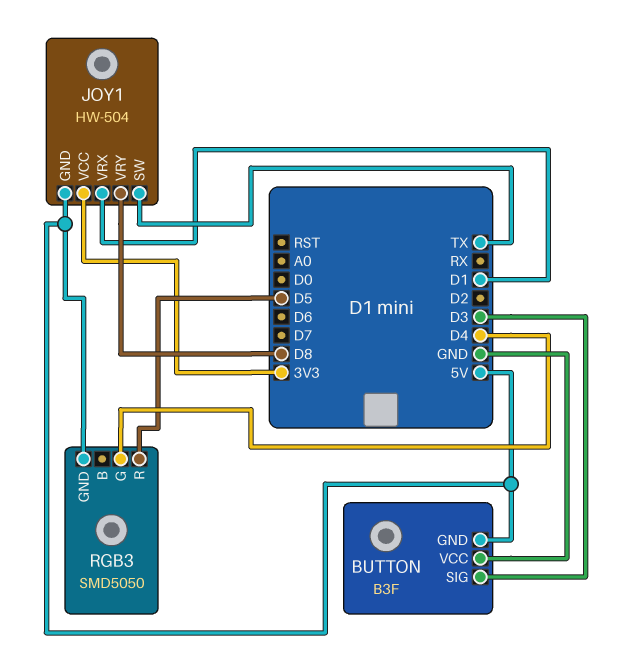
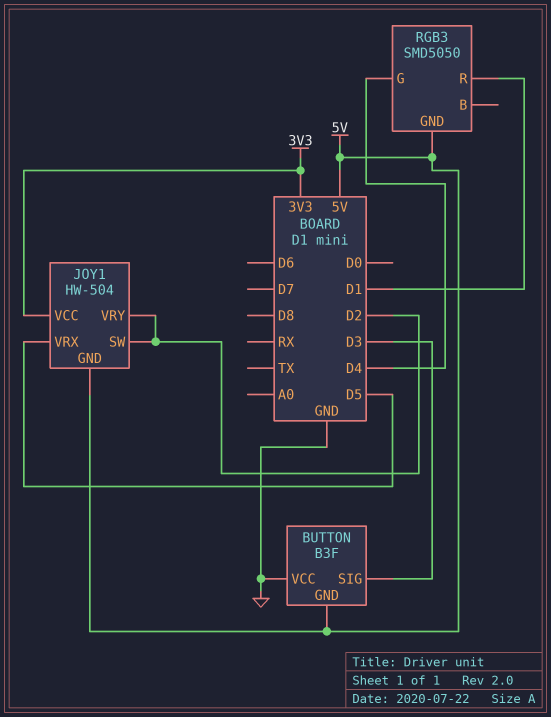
JOY1 pin SW: TX -> D2
JOY1 pin VRX: D1 -> D5
JOY1 pin VRY: D8 -> D2
RGB3 pin R: D5 -> D1

